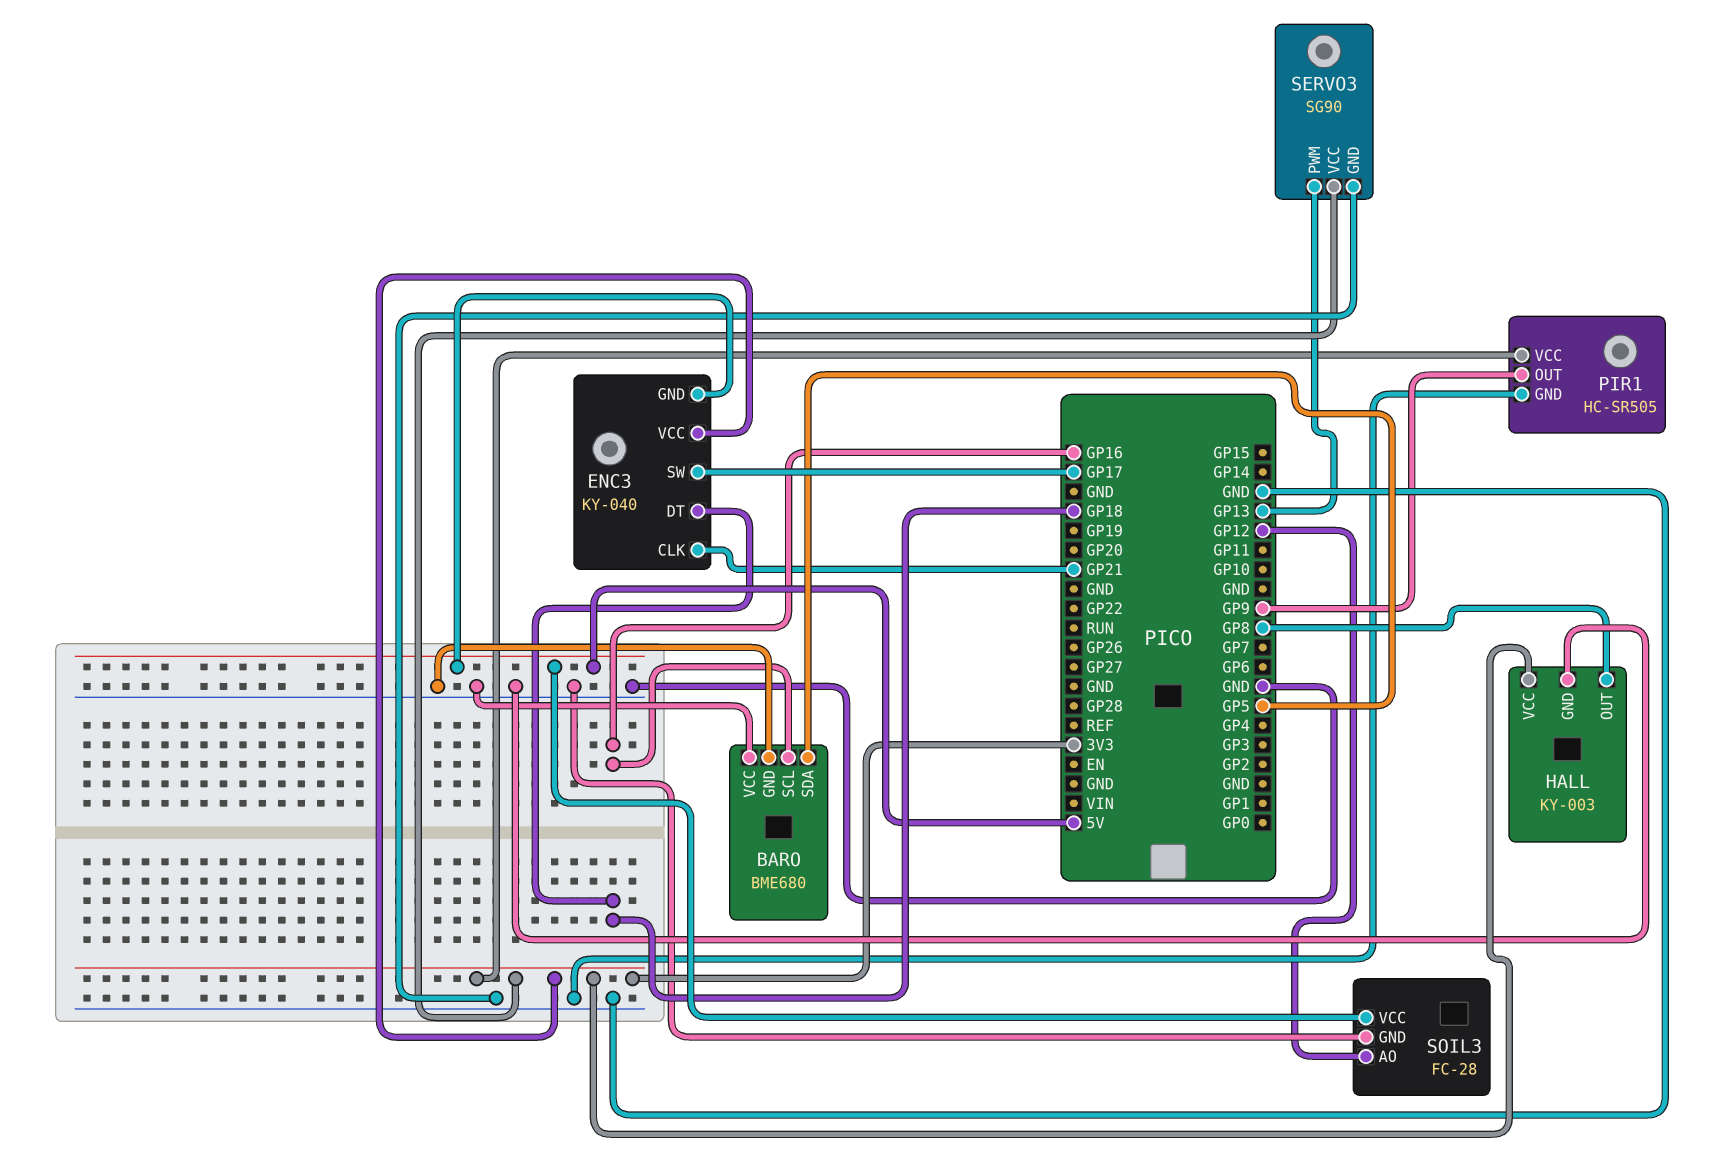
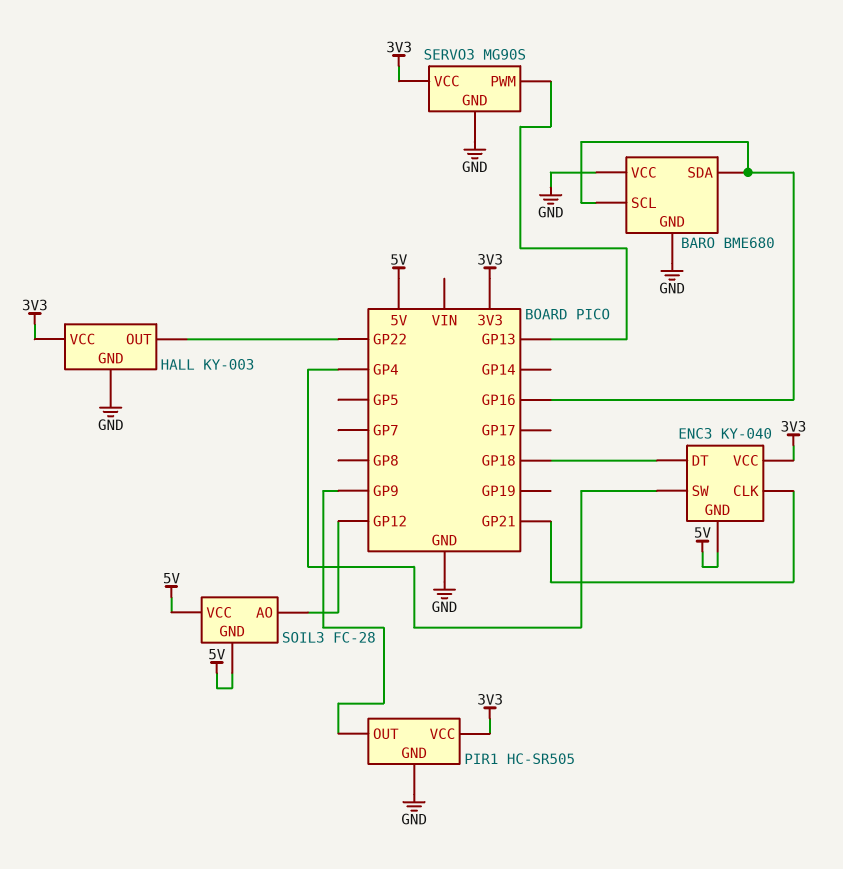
BARO pin SDA: GP5 -> GP16
ENC3 pin SW: GP17 -> GP4
HALL pin OUT: GP8 -> GP22
SERVO3: SG90 -> MG90S
SOIL3 pin GND: GND -> 5V

